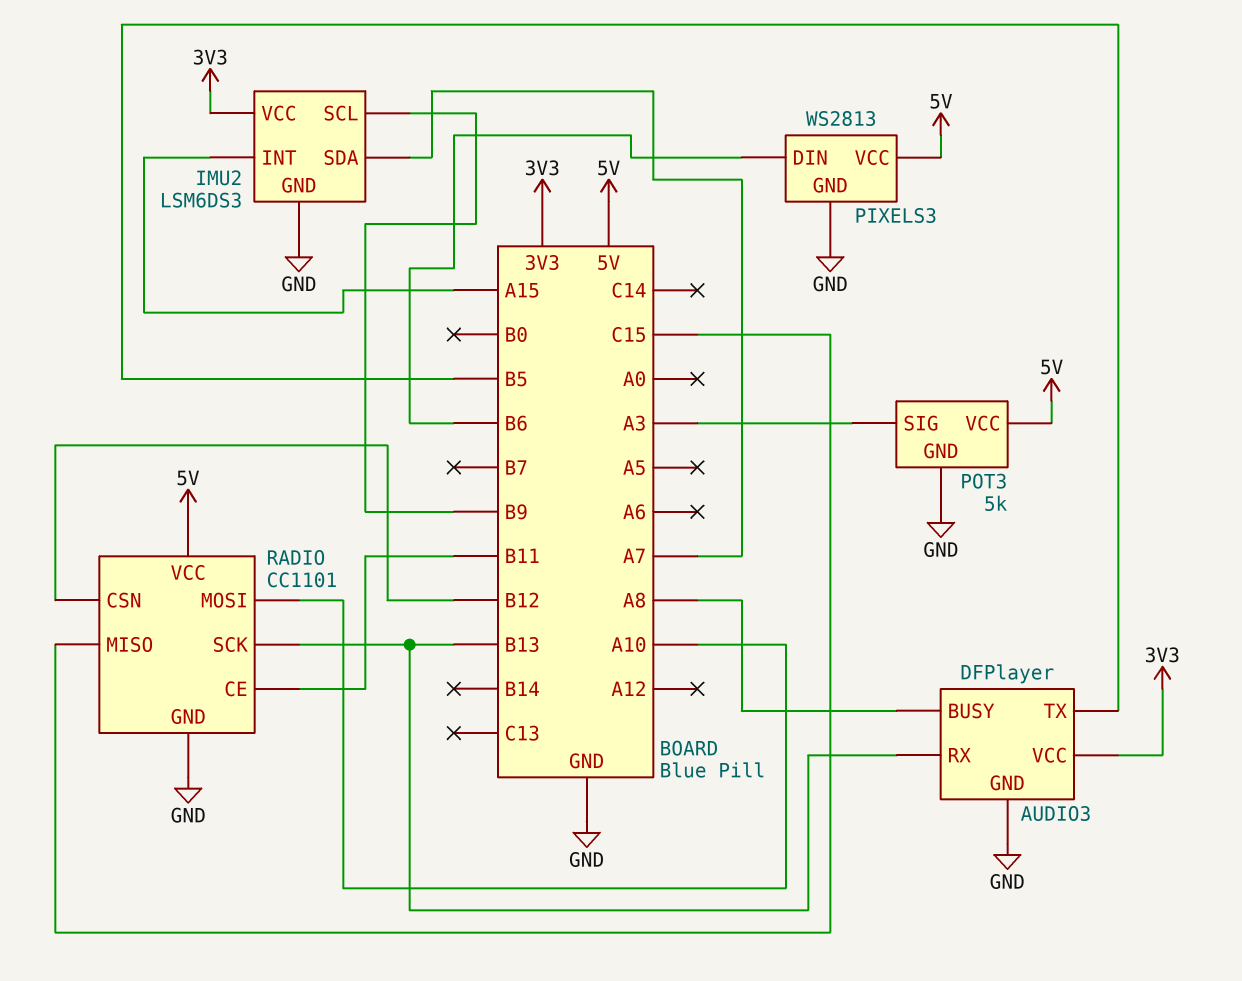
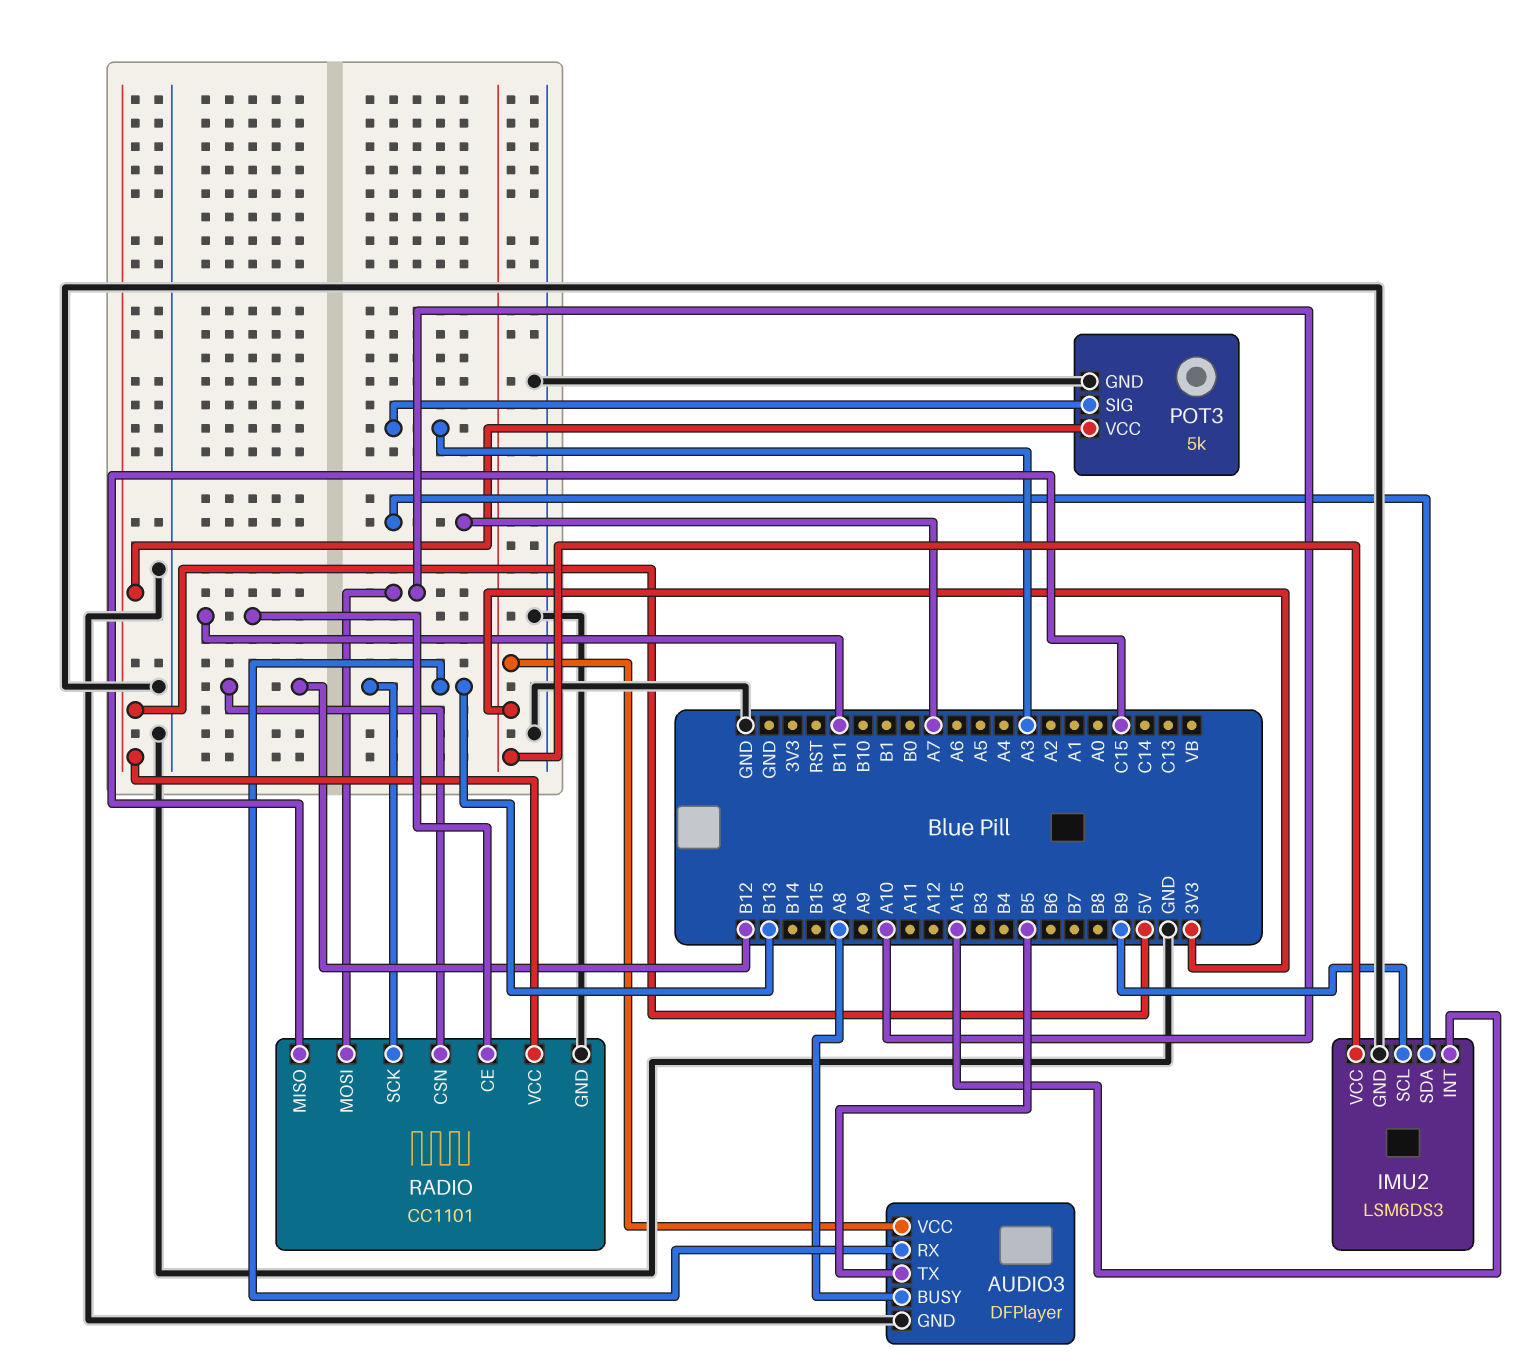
PIXELS3: WS2813 -> none
PIXELS3 pin DIN: B6 -> none
PIXELS3 pin GND: GND -> none
PIXELS3 pin VCC: 5V -> none

